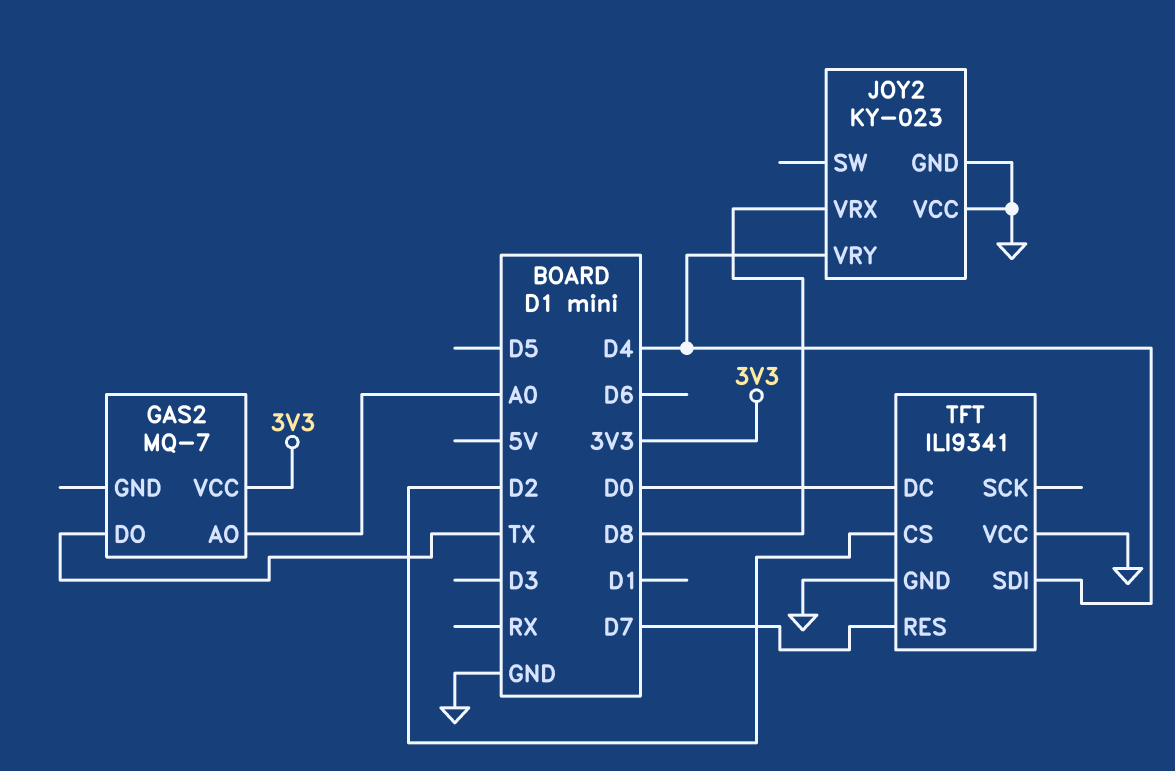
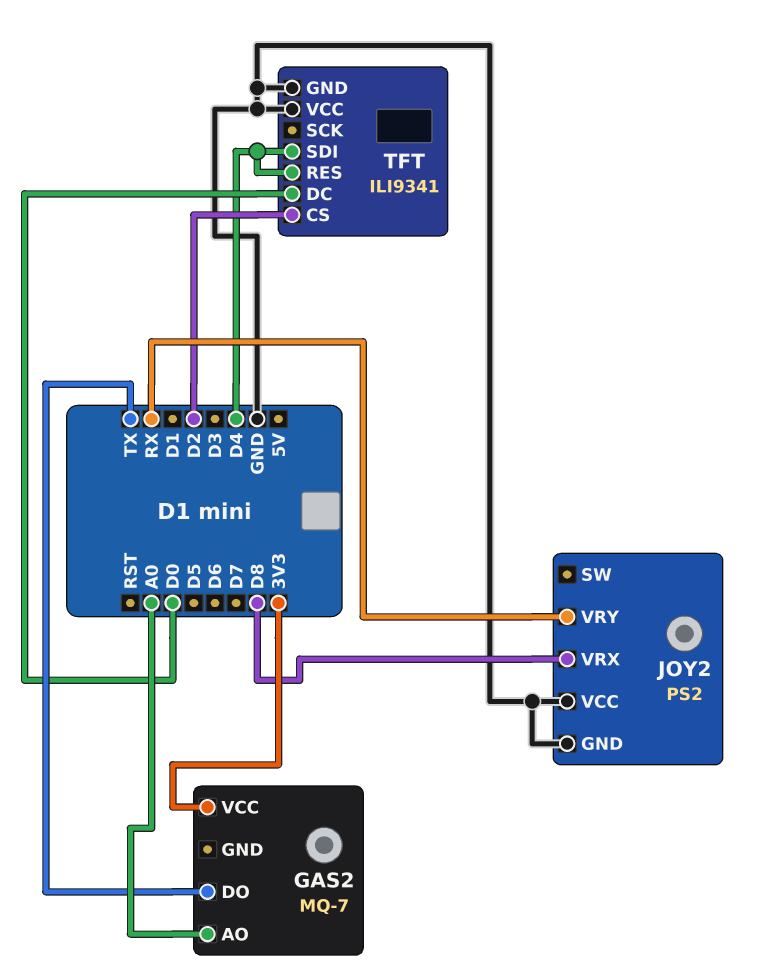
JOY2: KY-023 -> PS2
JOY2 pin VRY: D4 -> RX
TFT pin RES: D7 -> D4

